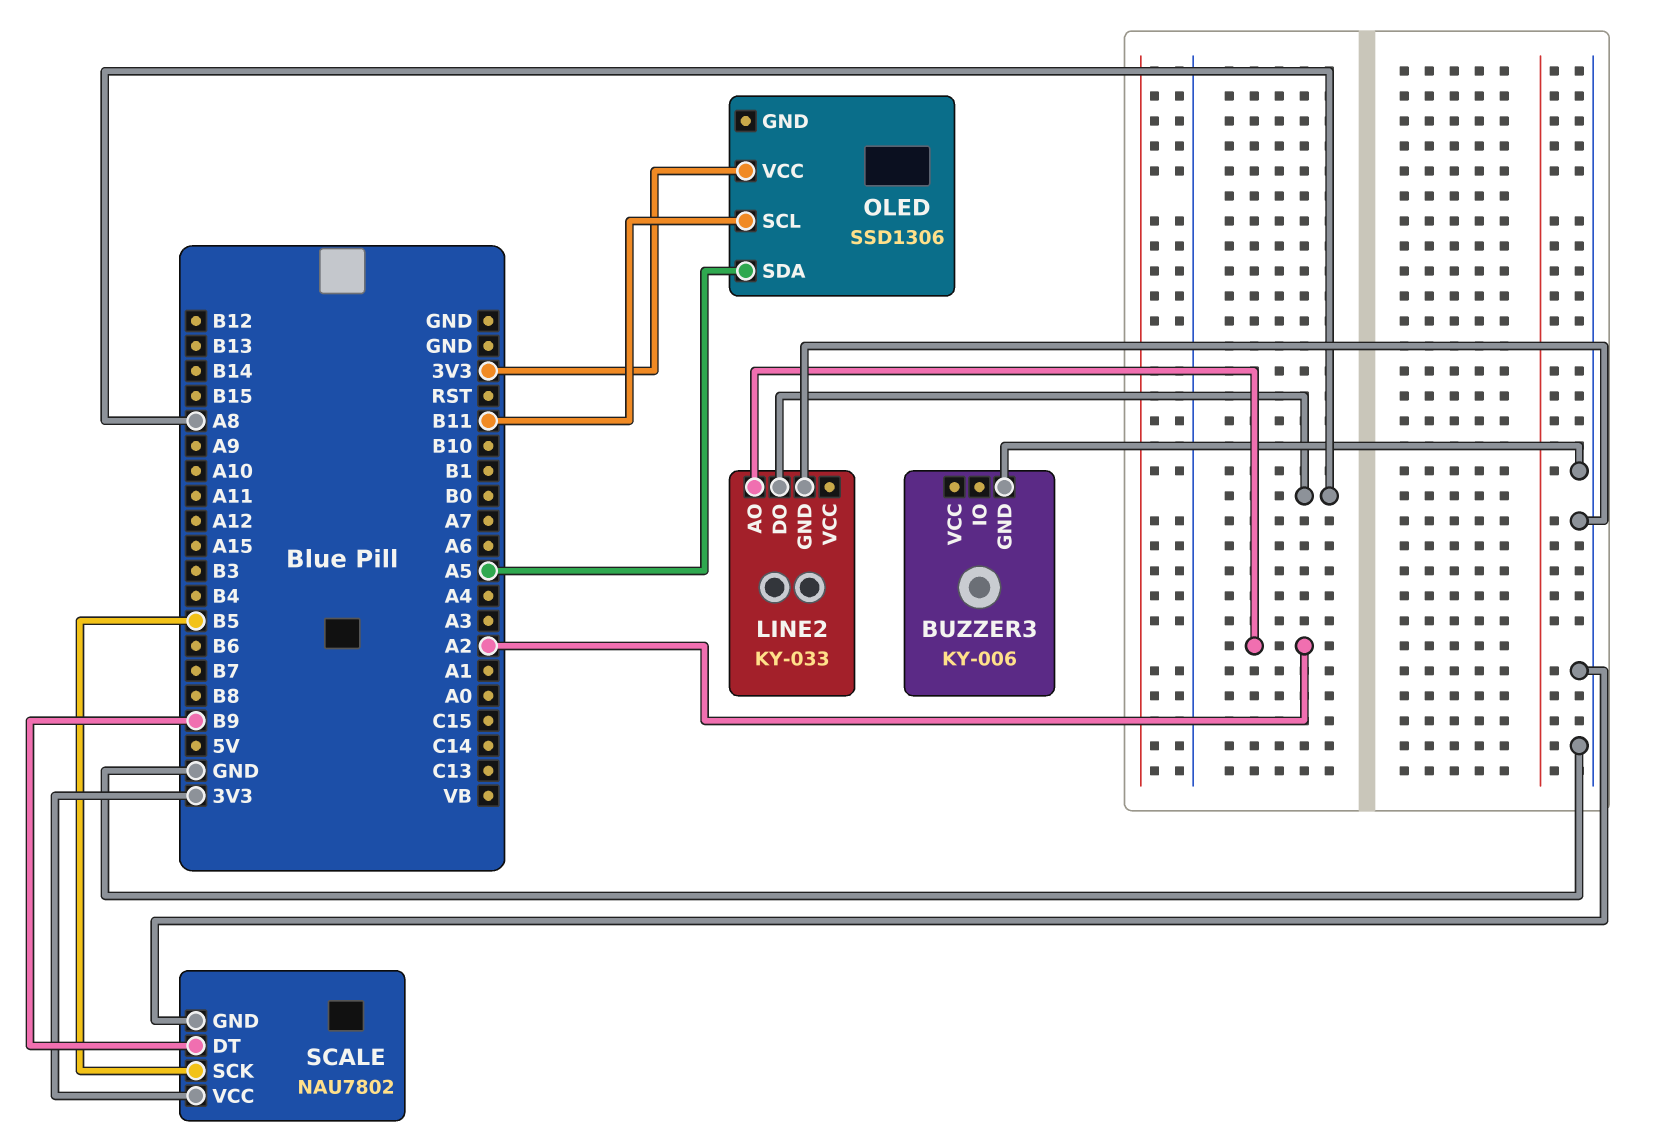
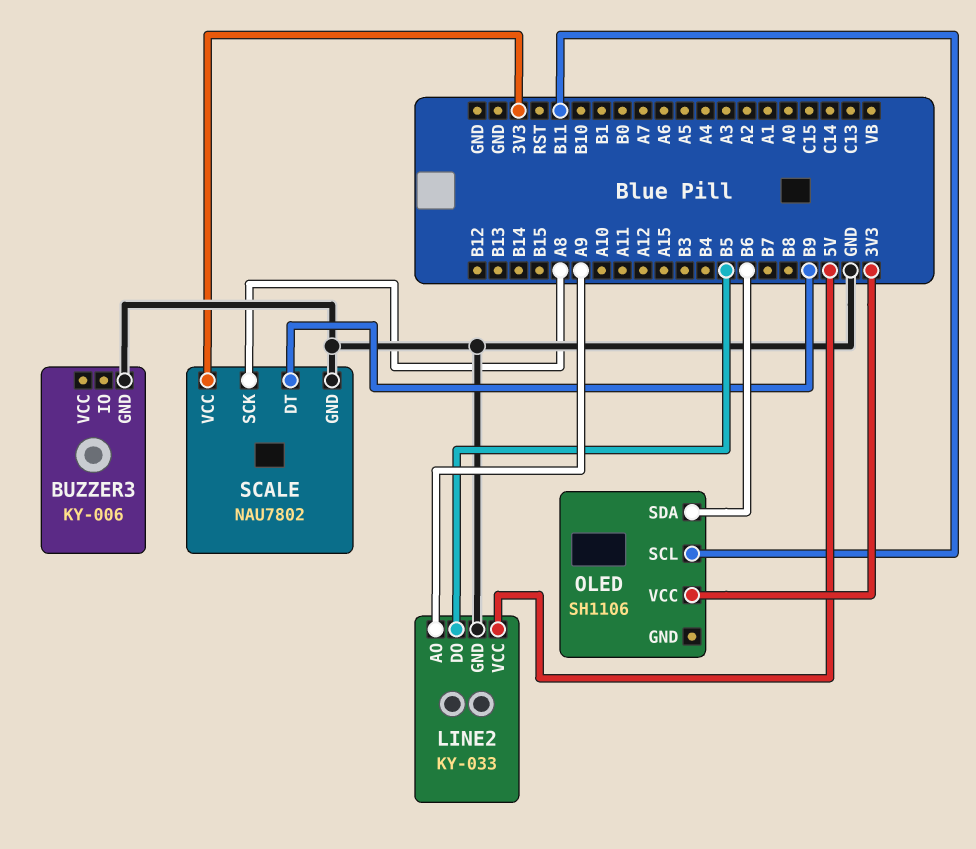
LINE2 pin AO: A2 -> A9
LINE2 pin DO: A8 -> B5
LINE2 pin VCC: none -> 5V
OLED: SSD1306 -> SH1106
OLED pin SDA: A5 -> B6
SCALE pin SCK: B5 -> A8

